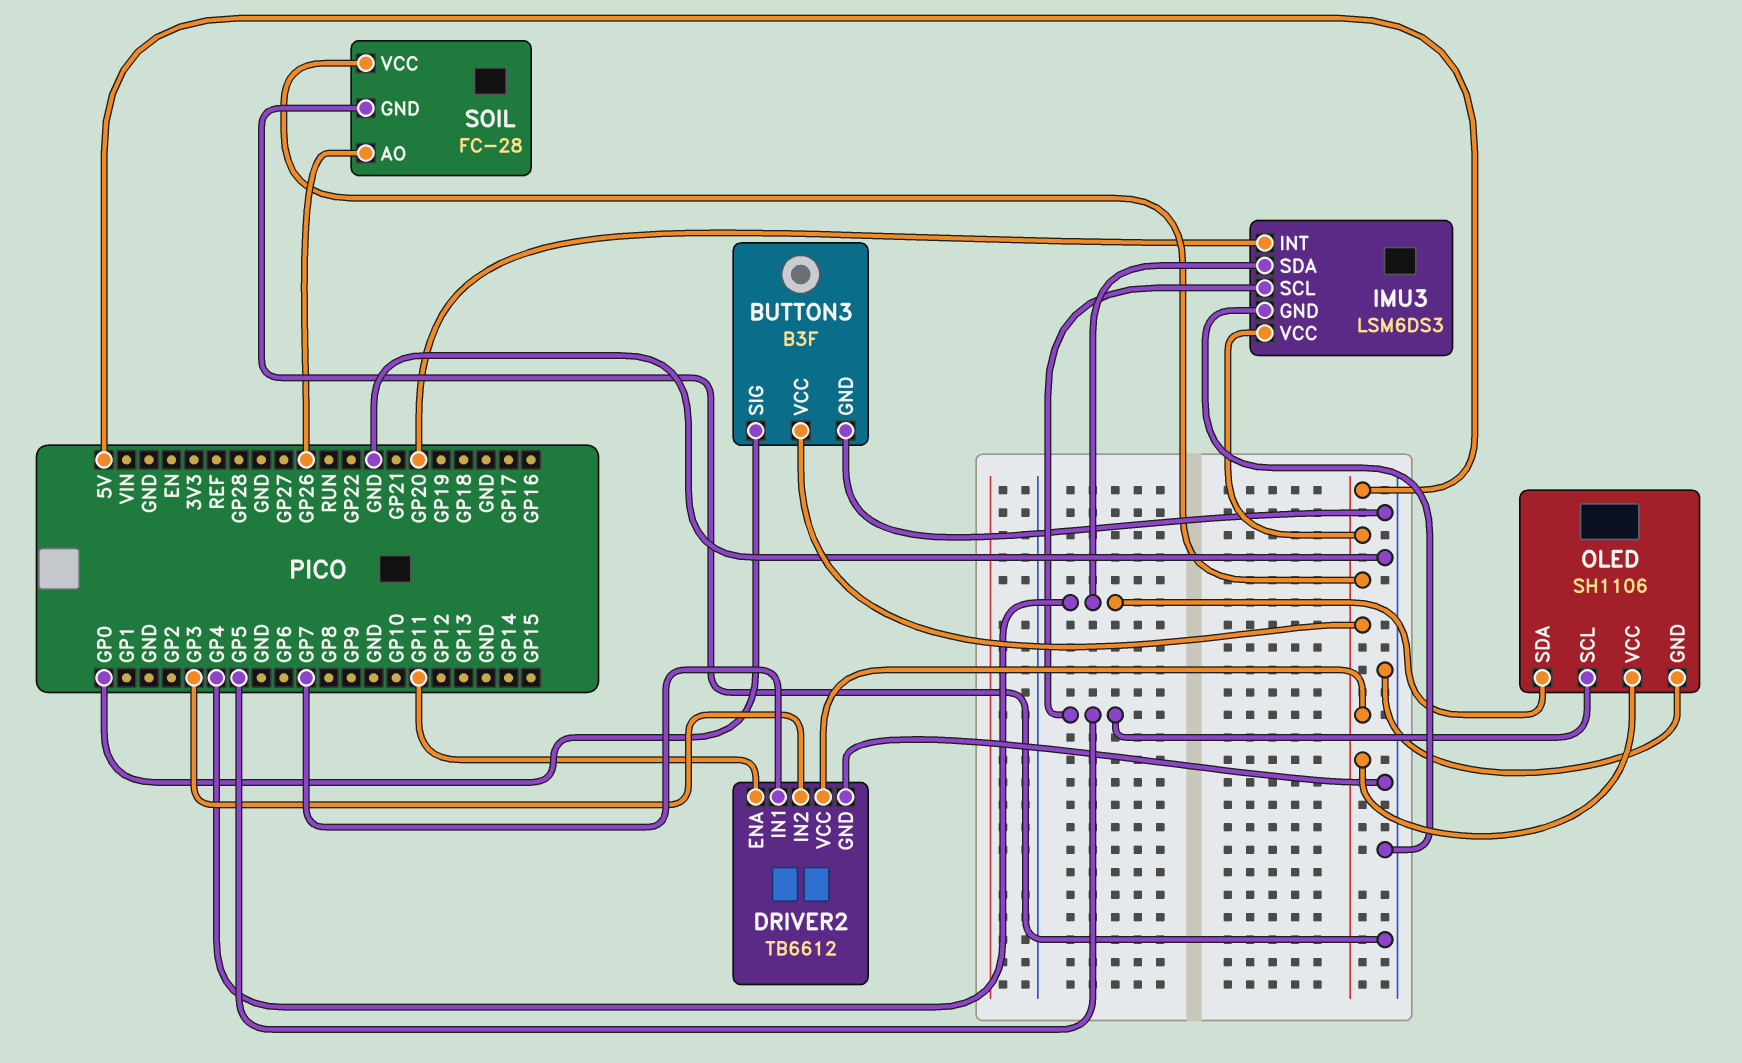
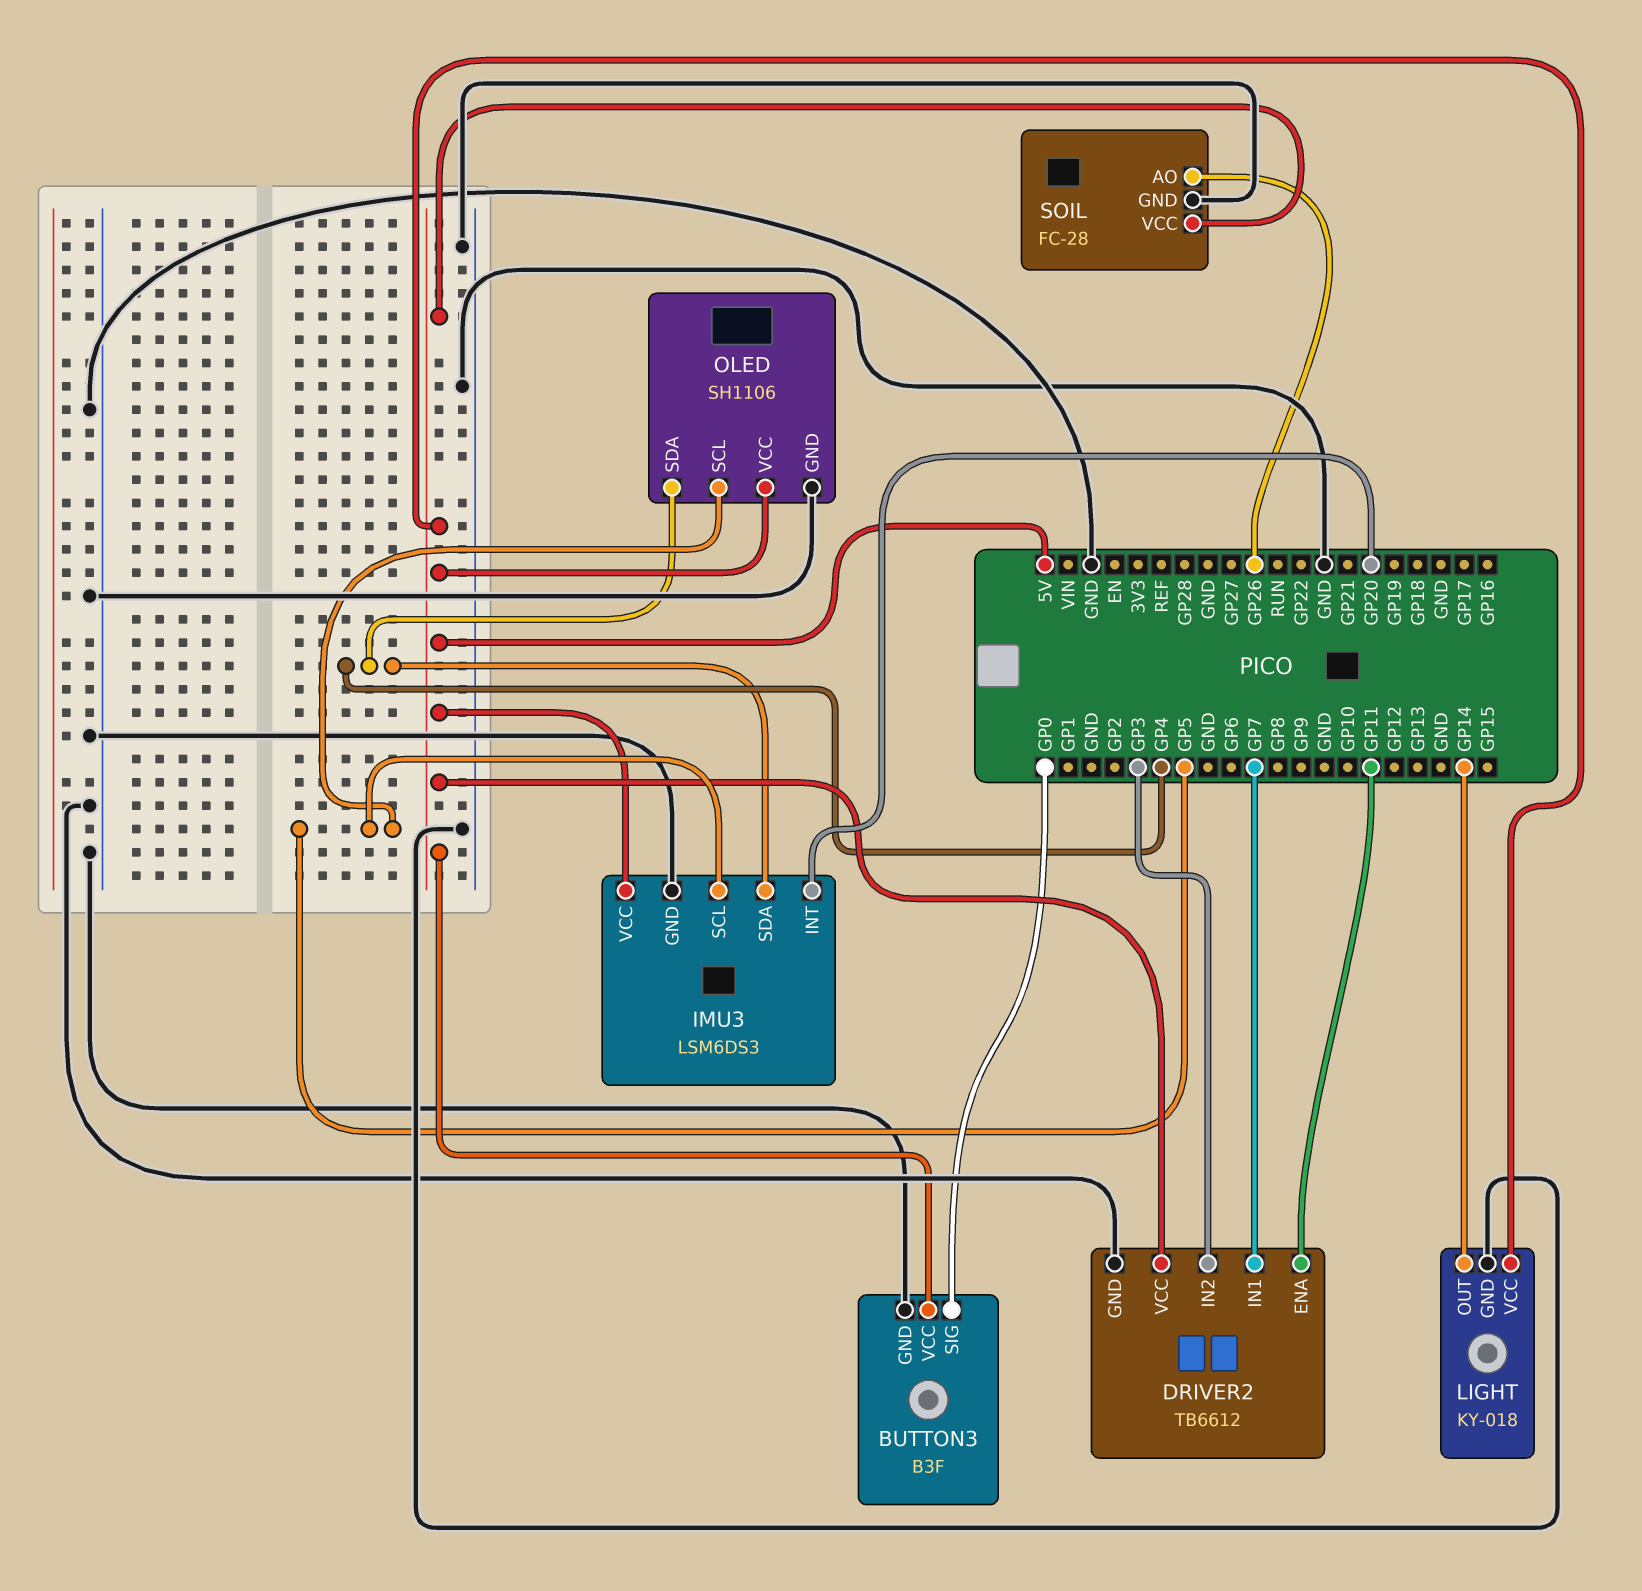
LIGHT: none -> KY-018
LIGHT pin GND: none -> GND
LIGHT pin OUT: none -> GP14
LIGHT pin VCC: none -> 5V

